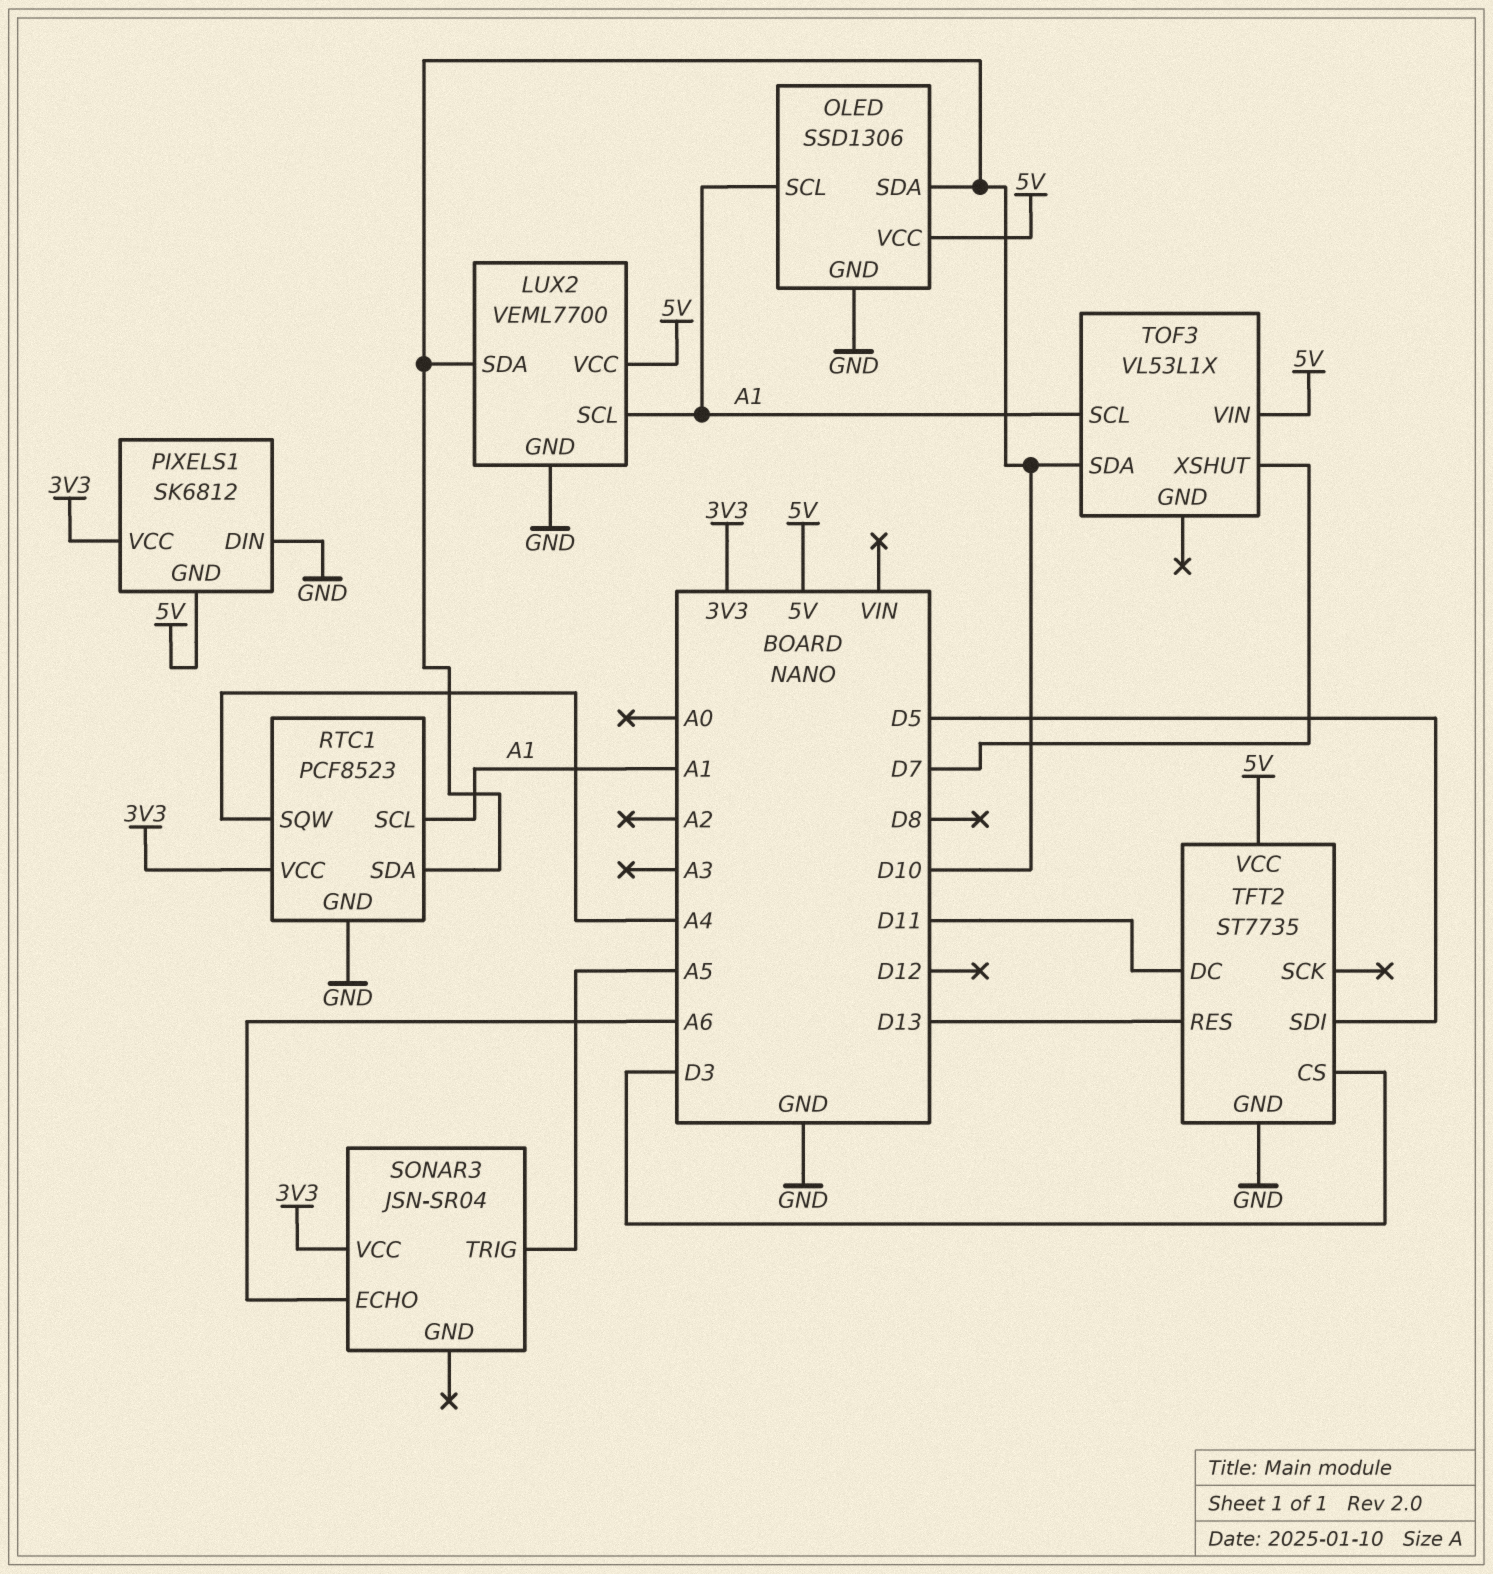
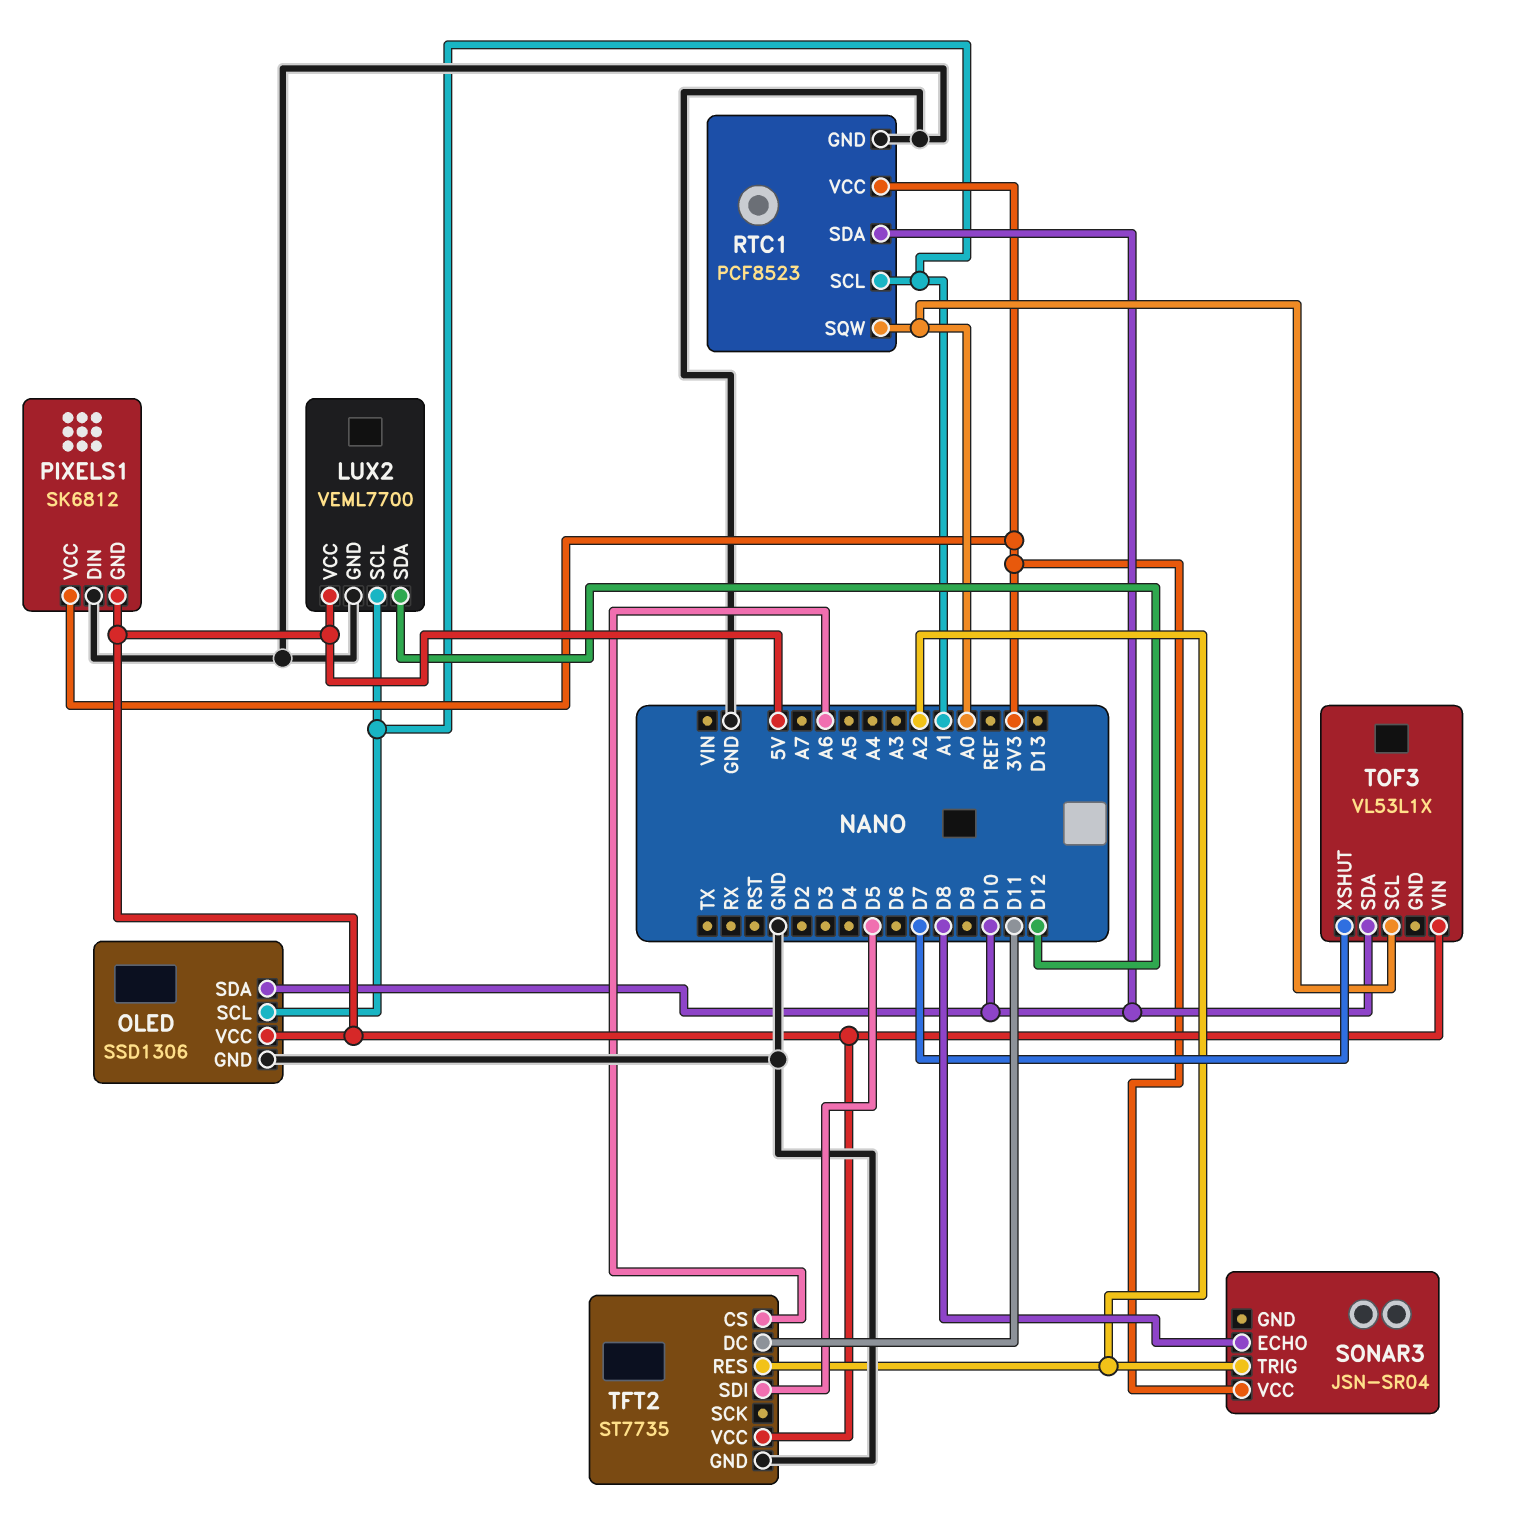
LUX2 pin SDA: D10 -> D12
RTC1 pin SQW: A4 -> A0
SONAR3 pin ECHO: A6 -> D8
SONAR3 pin TRIG: A5 -> A2
TFT2 pin CS: D3 -> A6
TFT2 pin RES: D13 -> A2
TOF3 pin SCL: A1 -> A0

